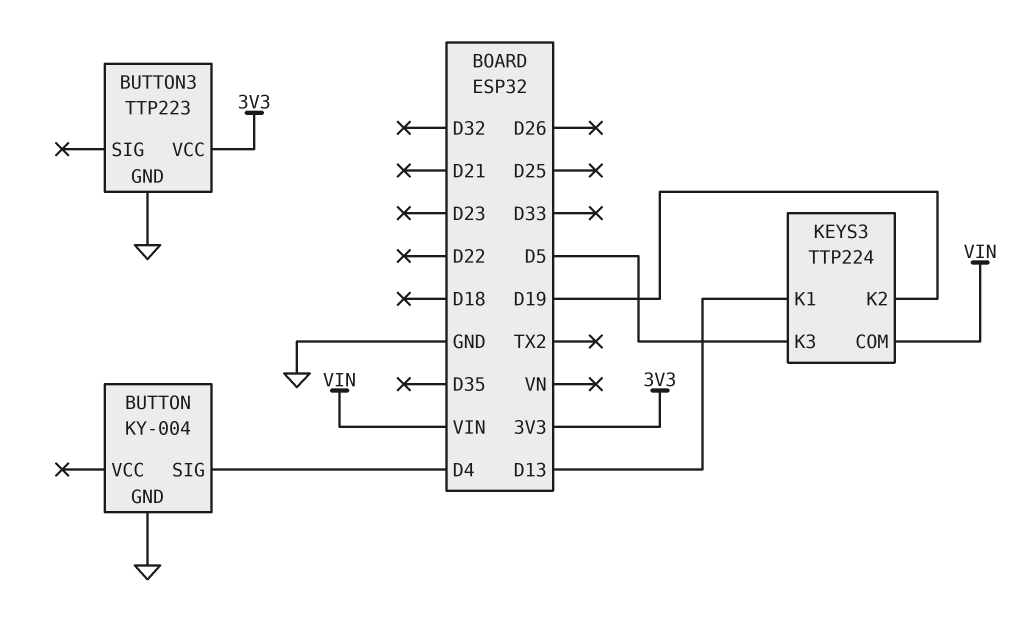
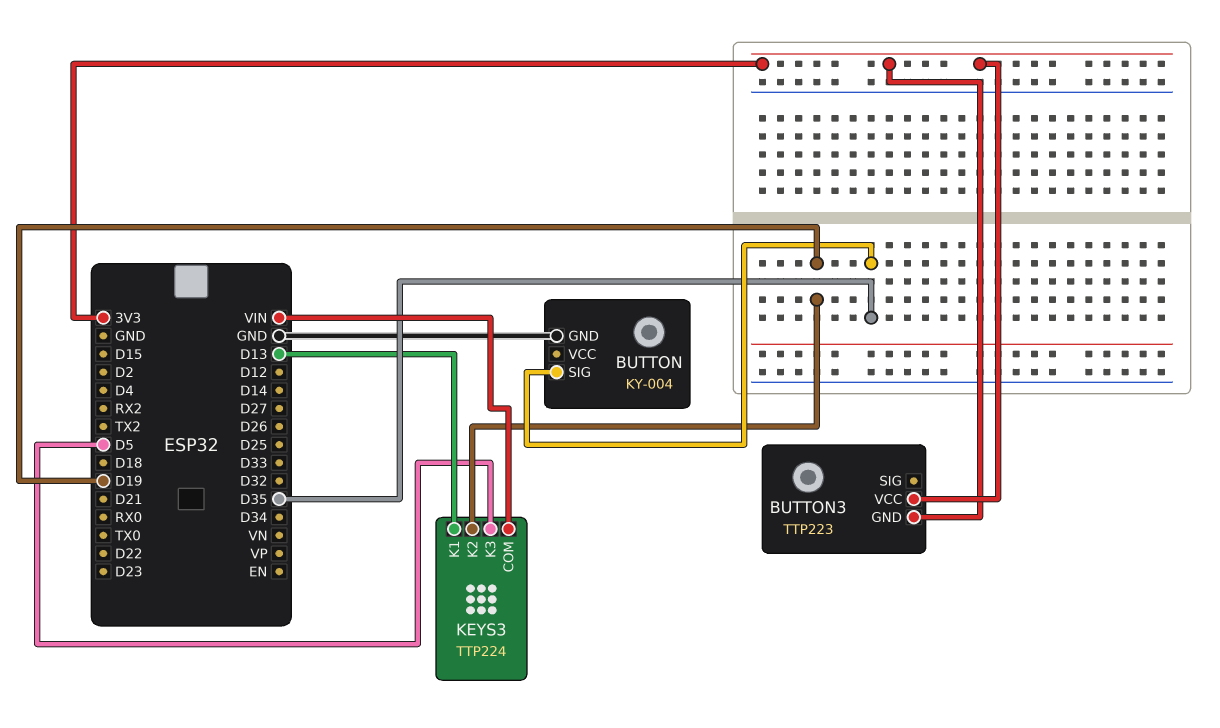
BUTTON pin SIG: D4 -> D35
BUTTON3 pin GND: GND -> 3V3

